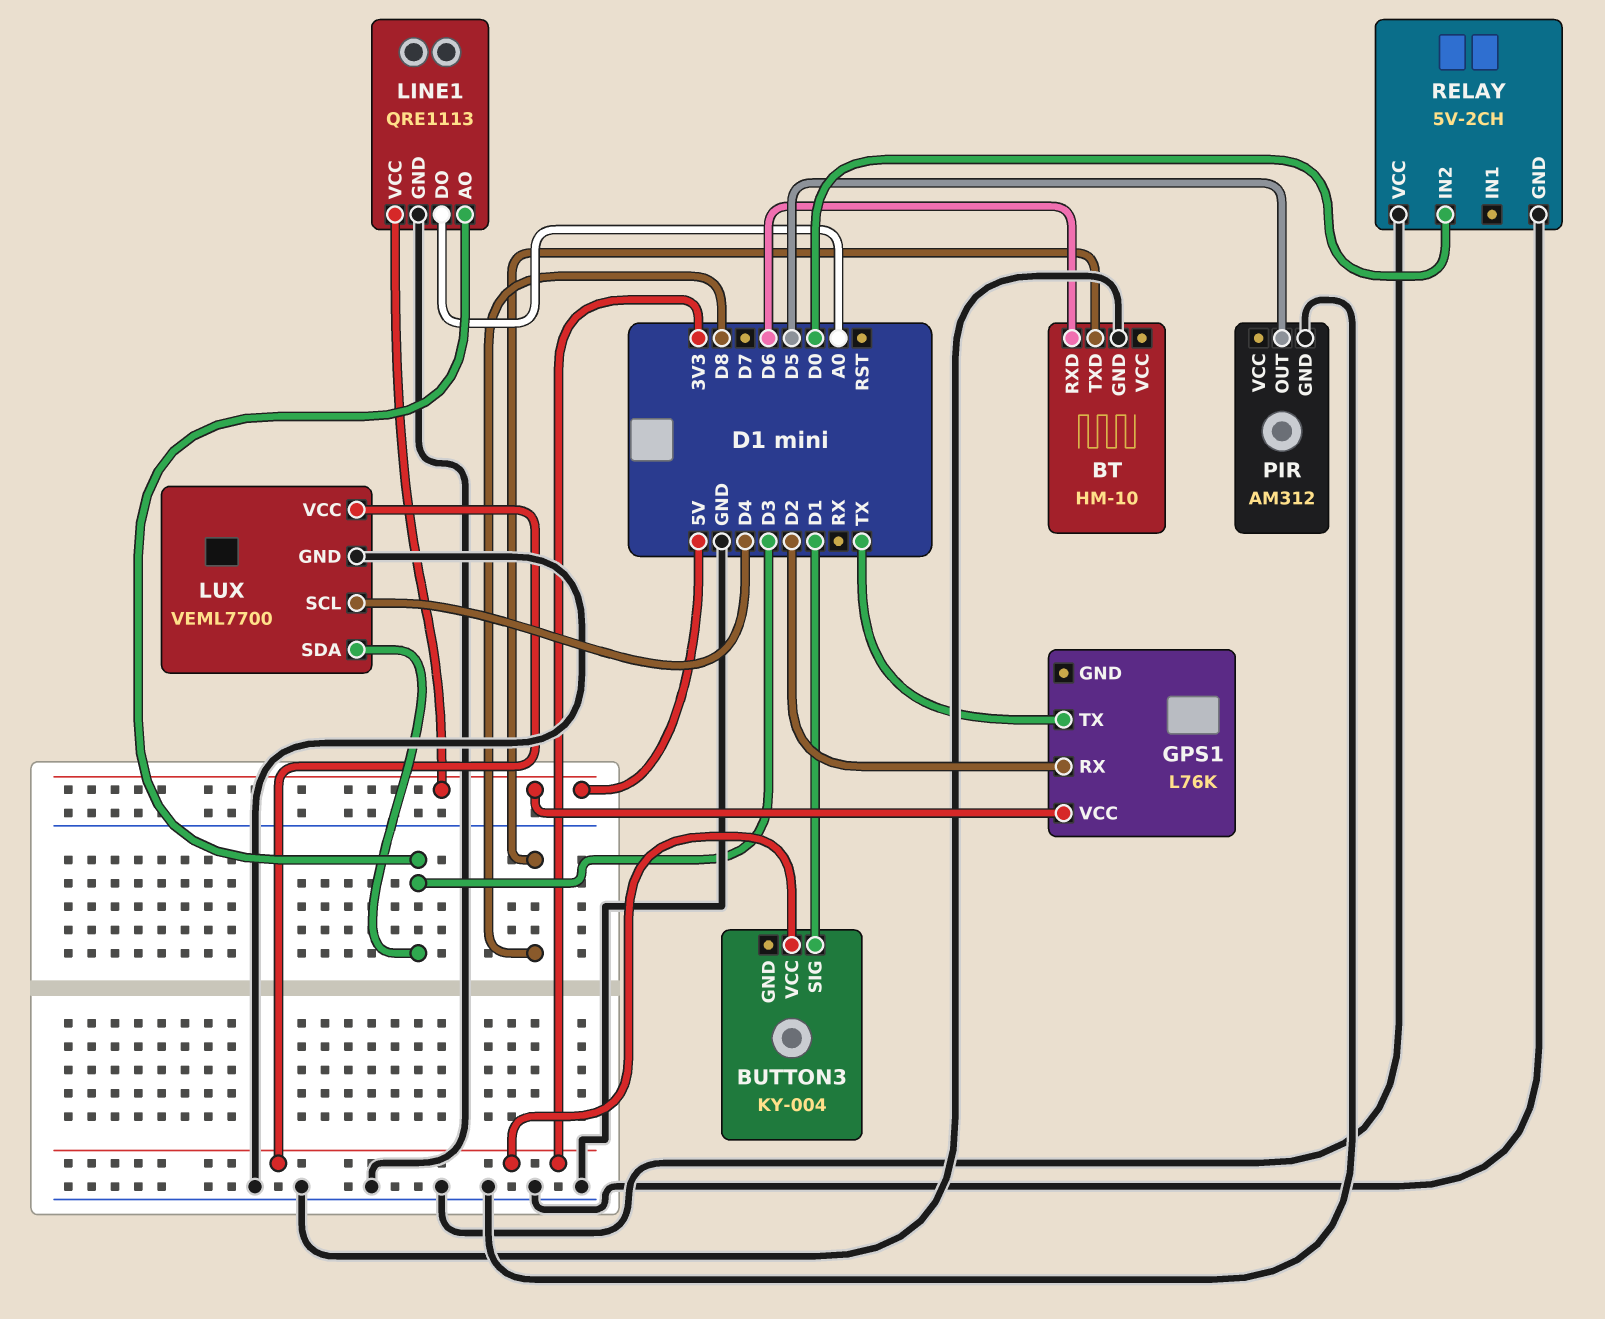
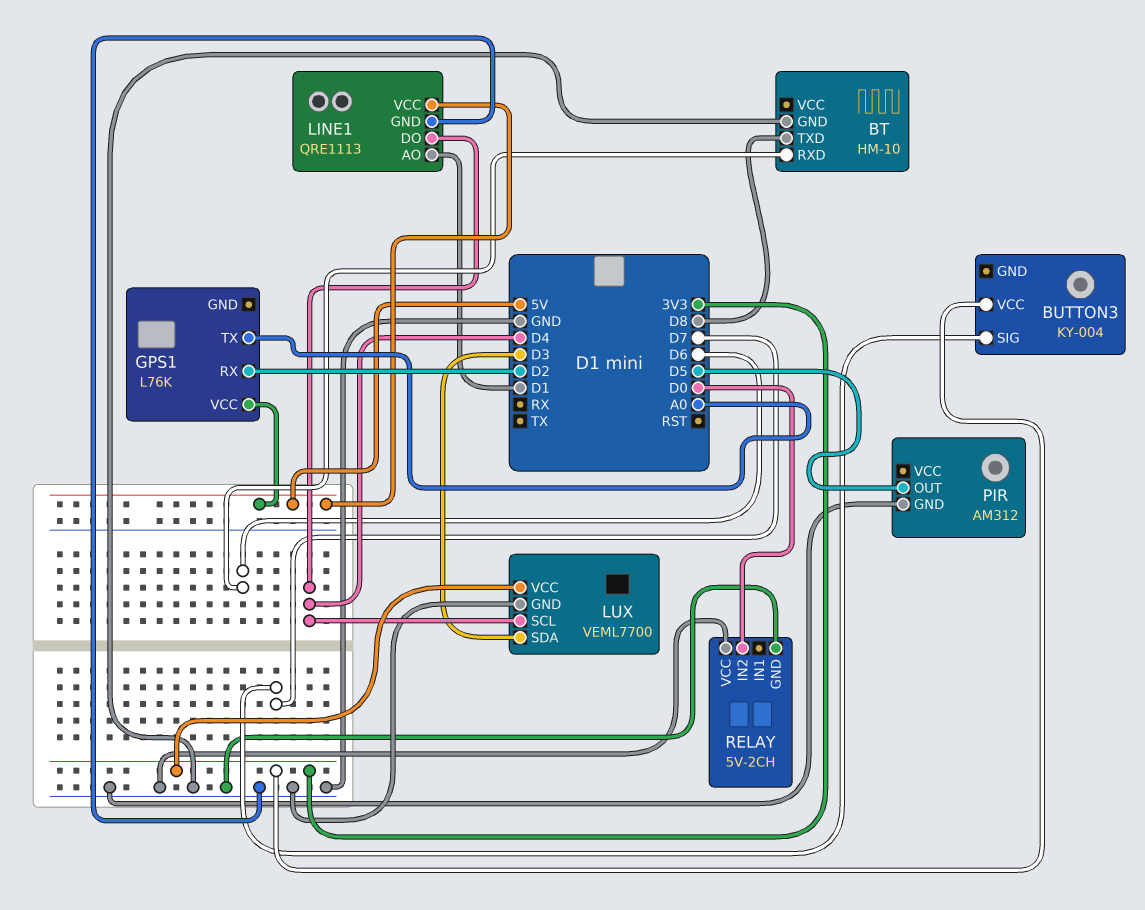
BUTTON3 pin SIG: D1 -> D7
GPS1 pin TX: TX -> A0
LINE1 pin AO: D3 -> D1
LINE1 pin DO: A0 -> D4

